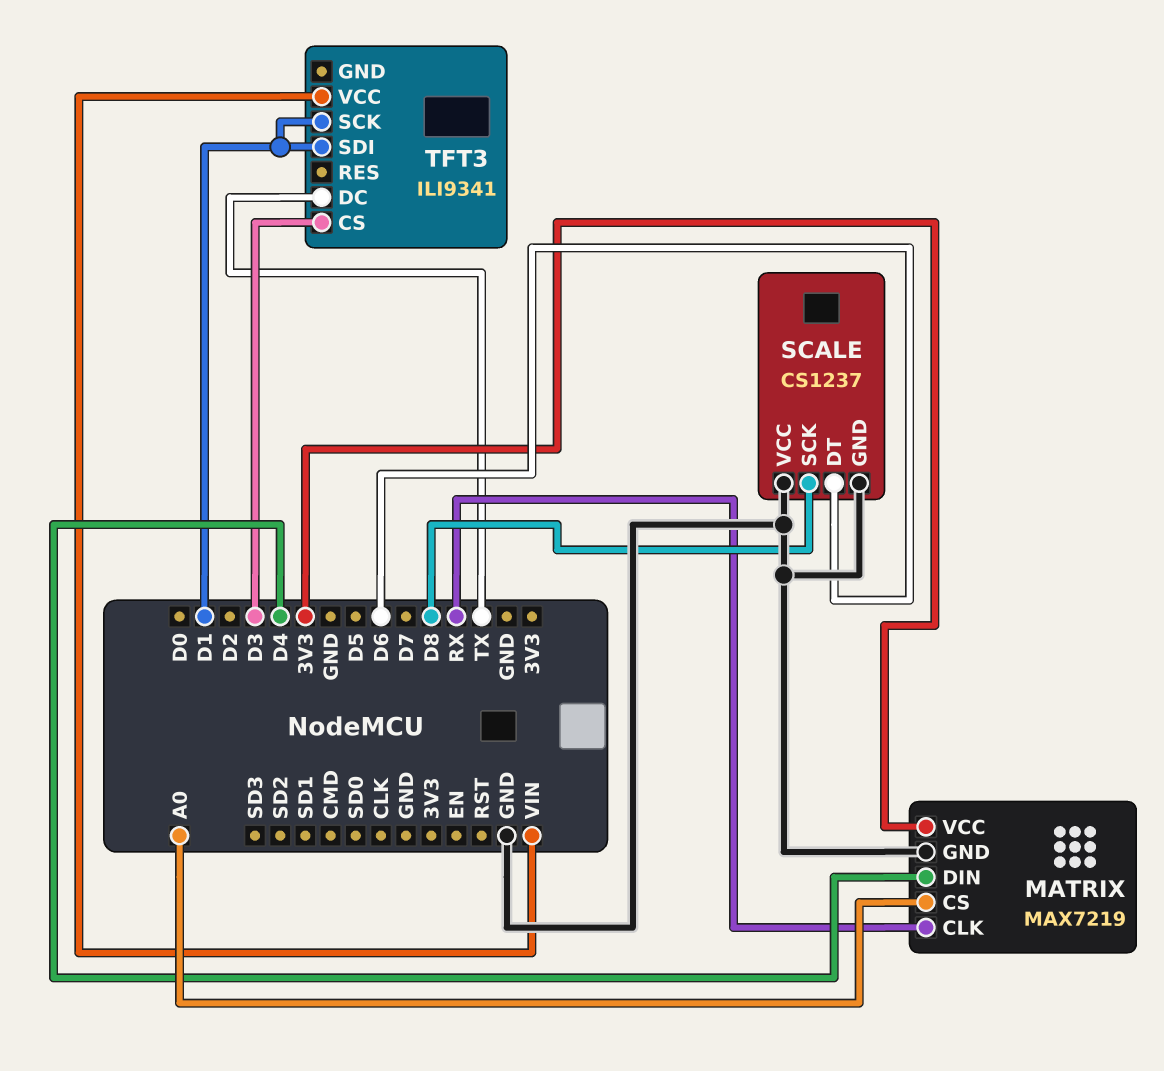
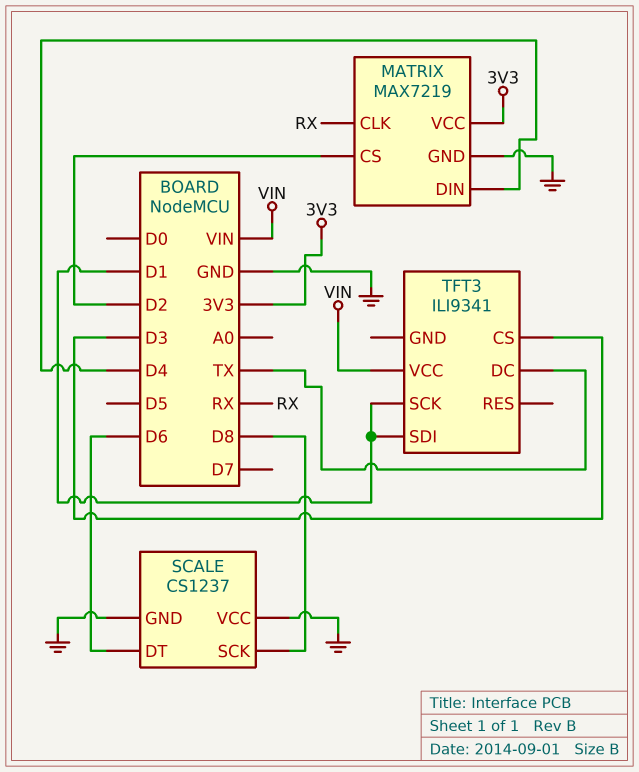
MATRIX pin CS: A0 -> D2

